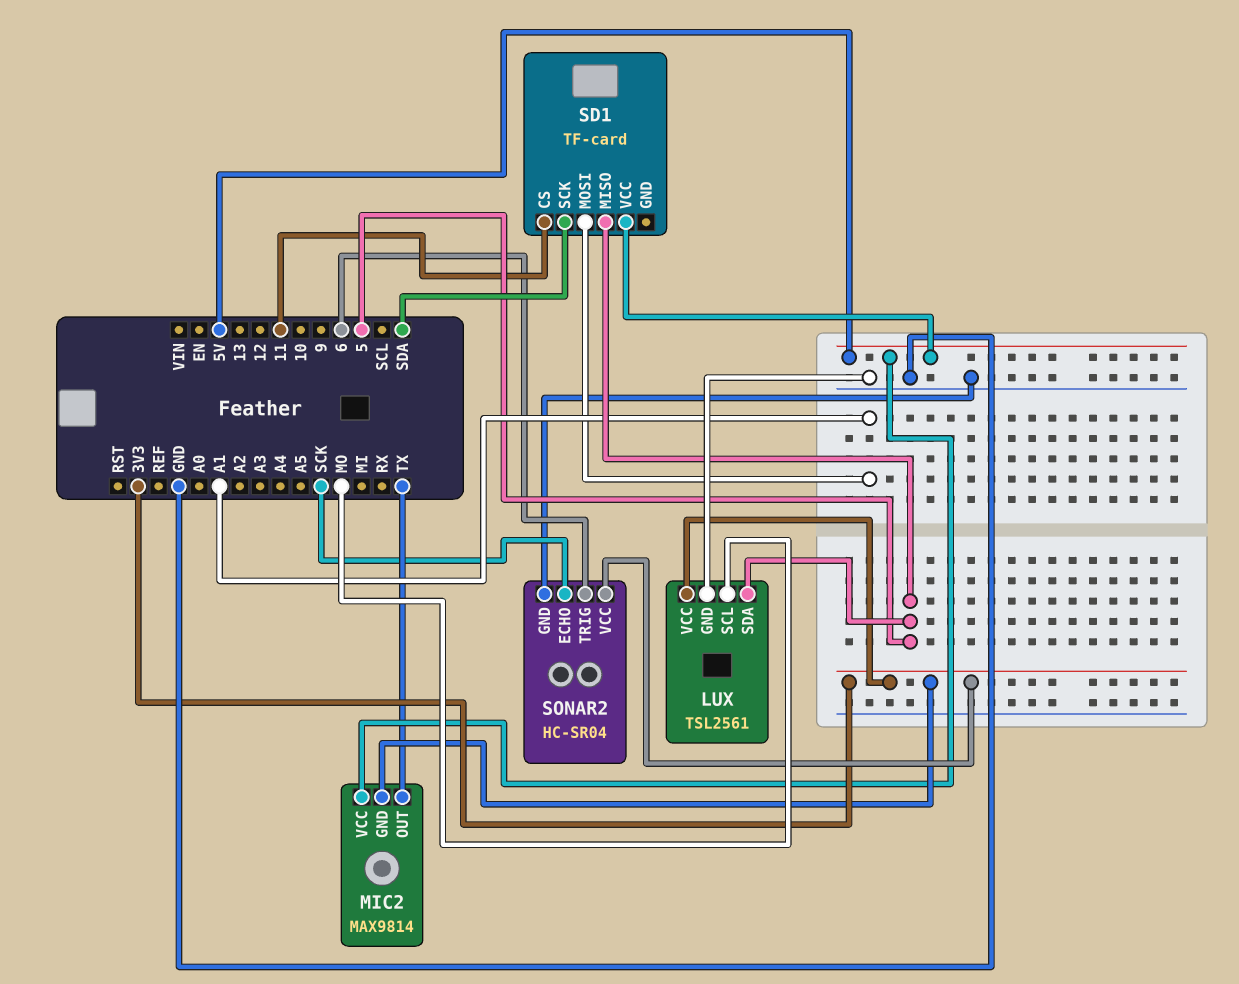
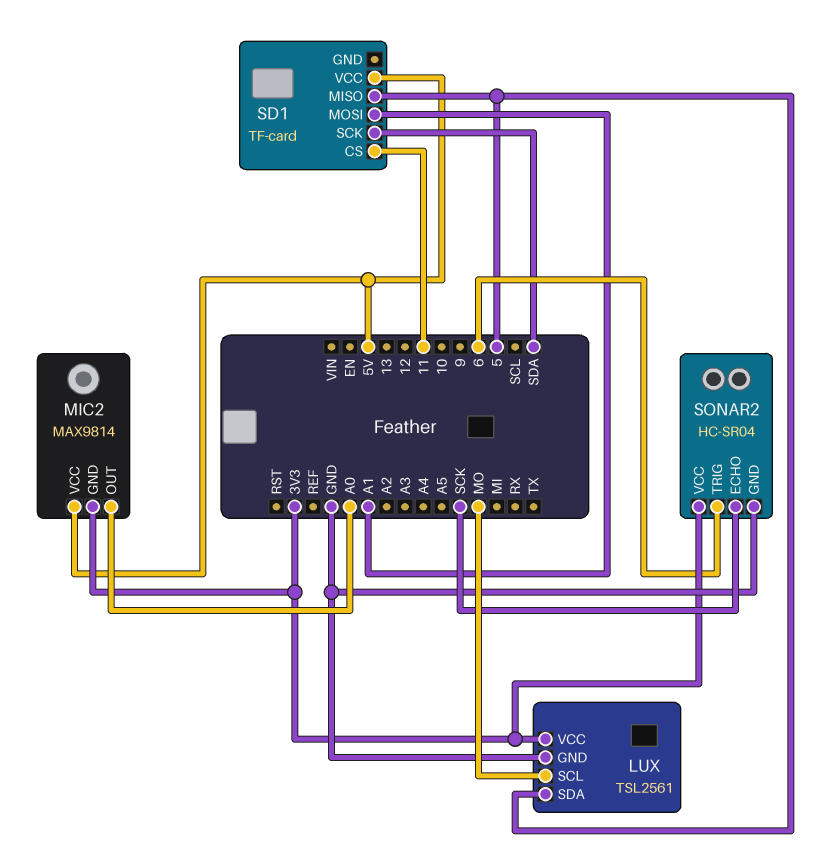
MIC2 pin OUT: TX -> A0

